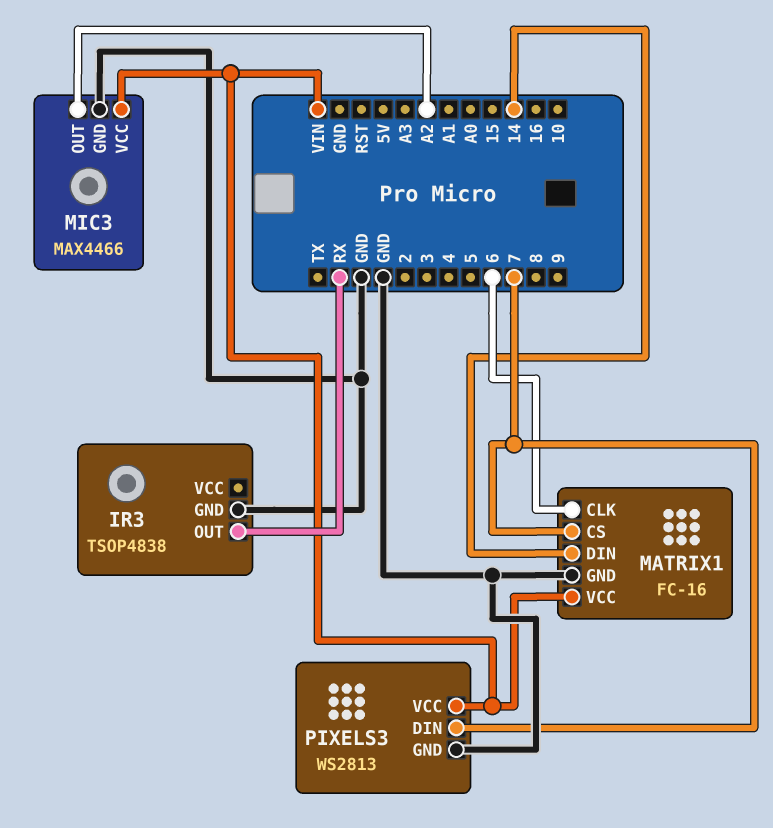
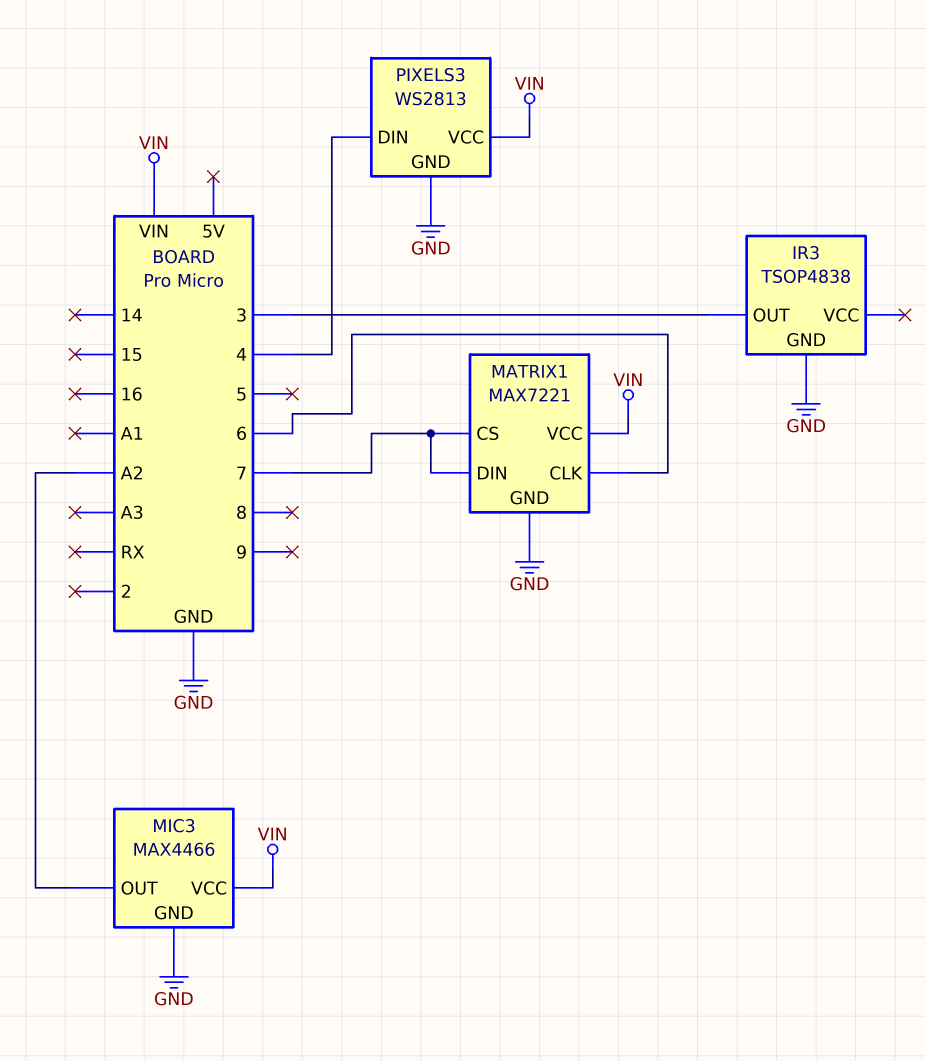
IR3 pin OUT: RX -> 3
MATRIX1: FC-16 -> MAX7221
MATRIX1 pin DIN: 14 -> 7
PIXELS3 pin DIN: 7 -> 4

